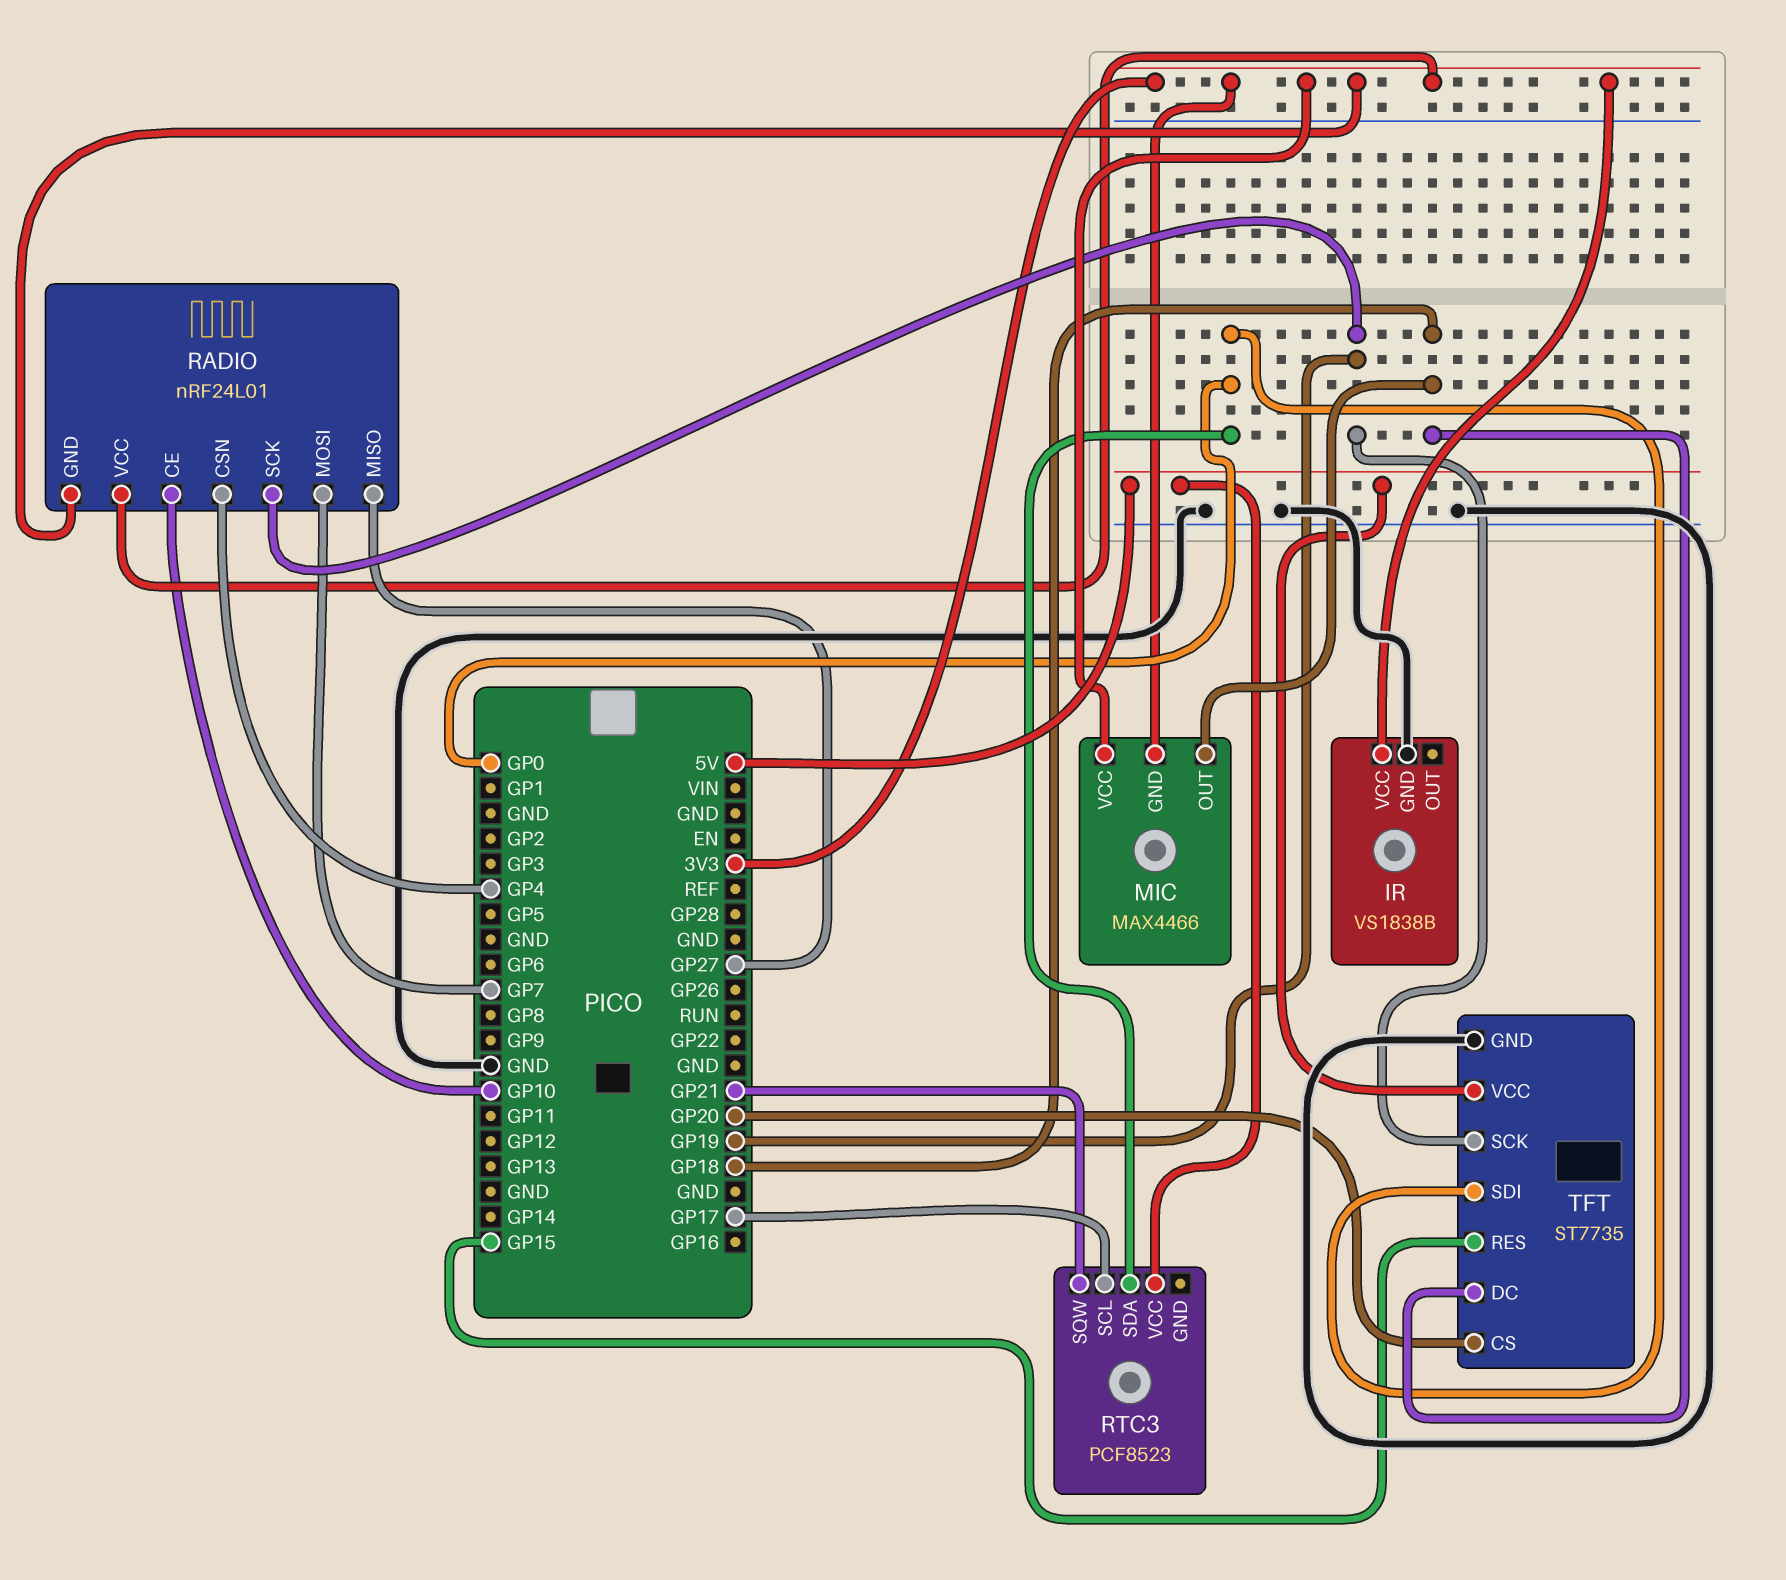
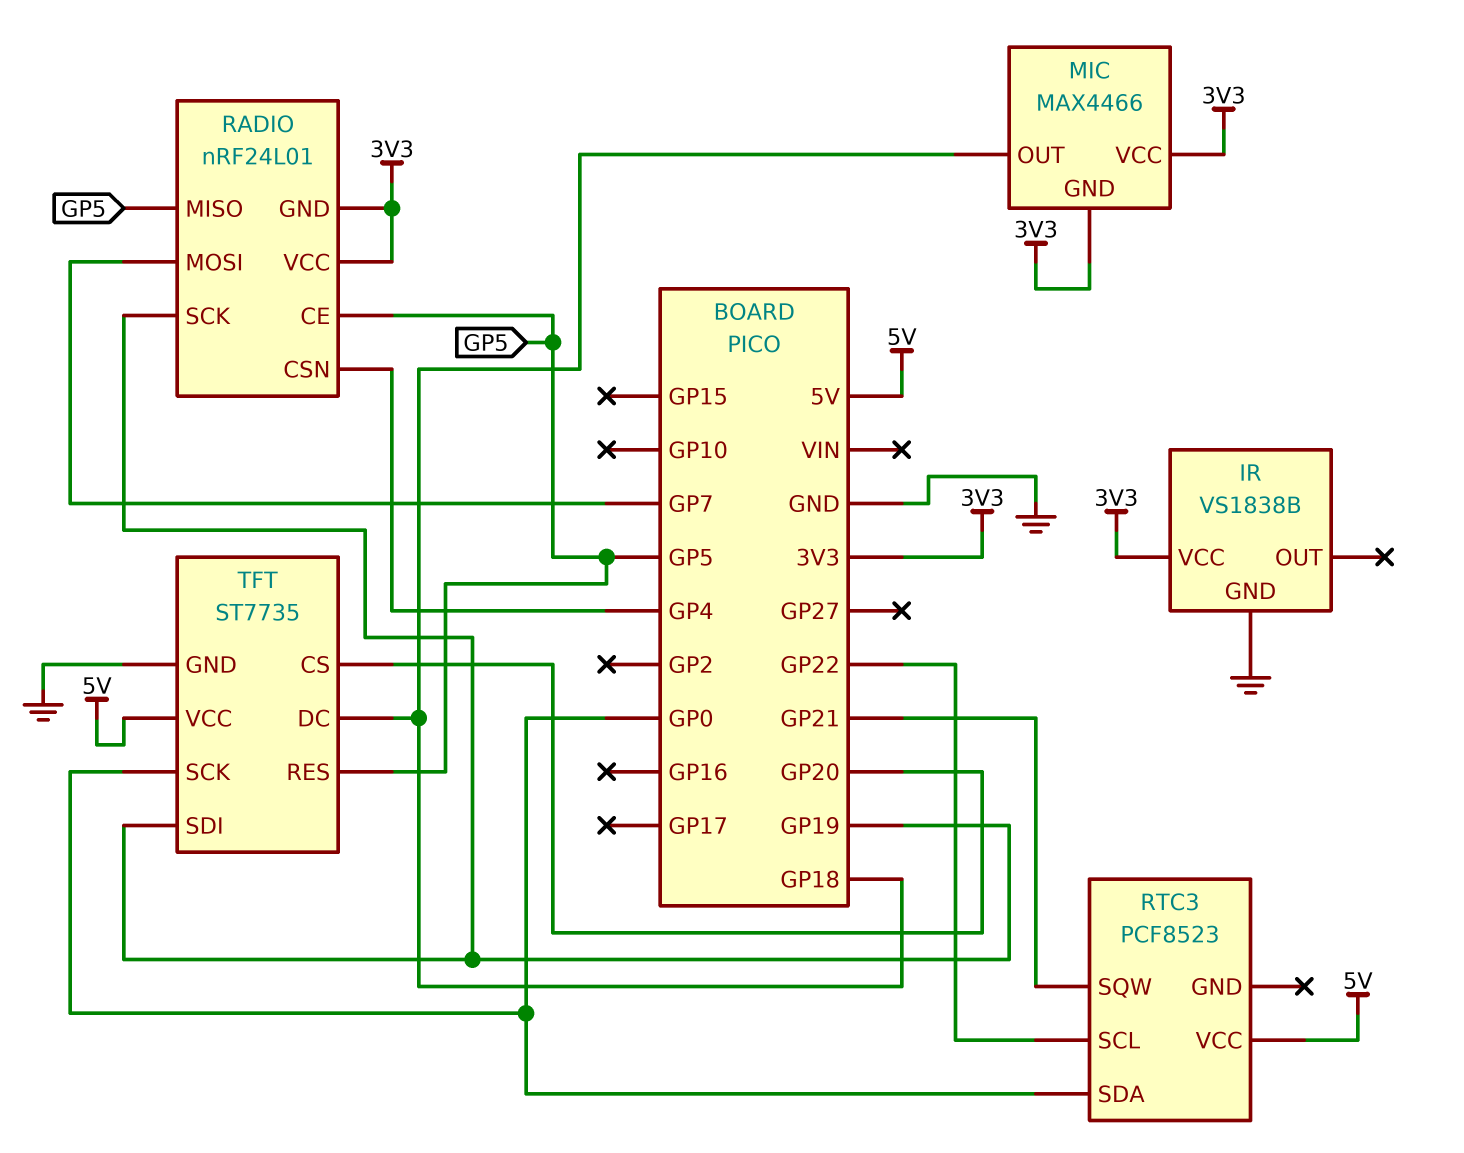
RADIO pin CE: GP10 -> GP5
RADIO pin MISO: GP27 -> GP5
RTC3 pin SCL: GP17 -> GP22
TFT pin RES: GP15 -> GP5
TFT pin SCK: GP19 -> GP0
TFT pin SDI: GP0 -> GP19

